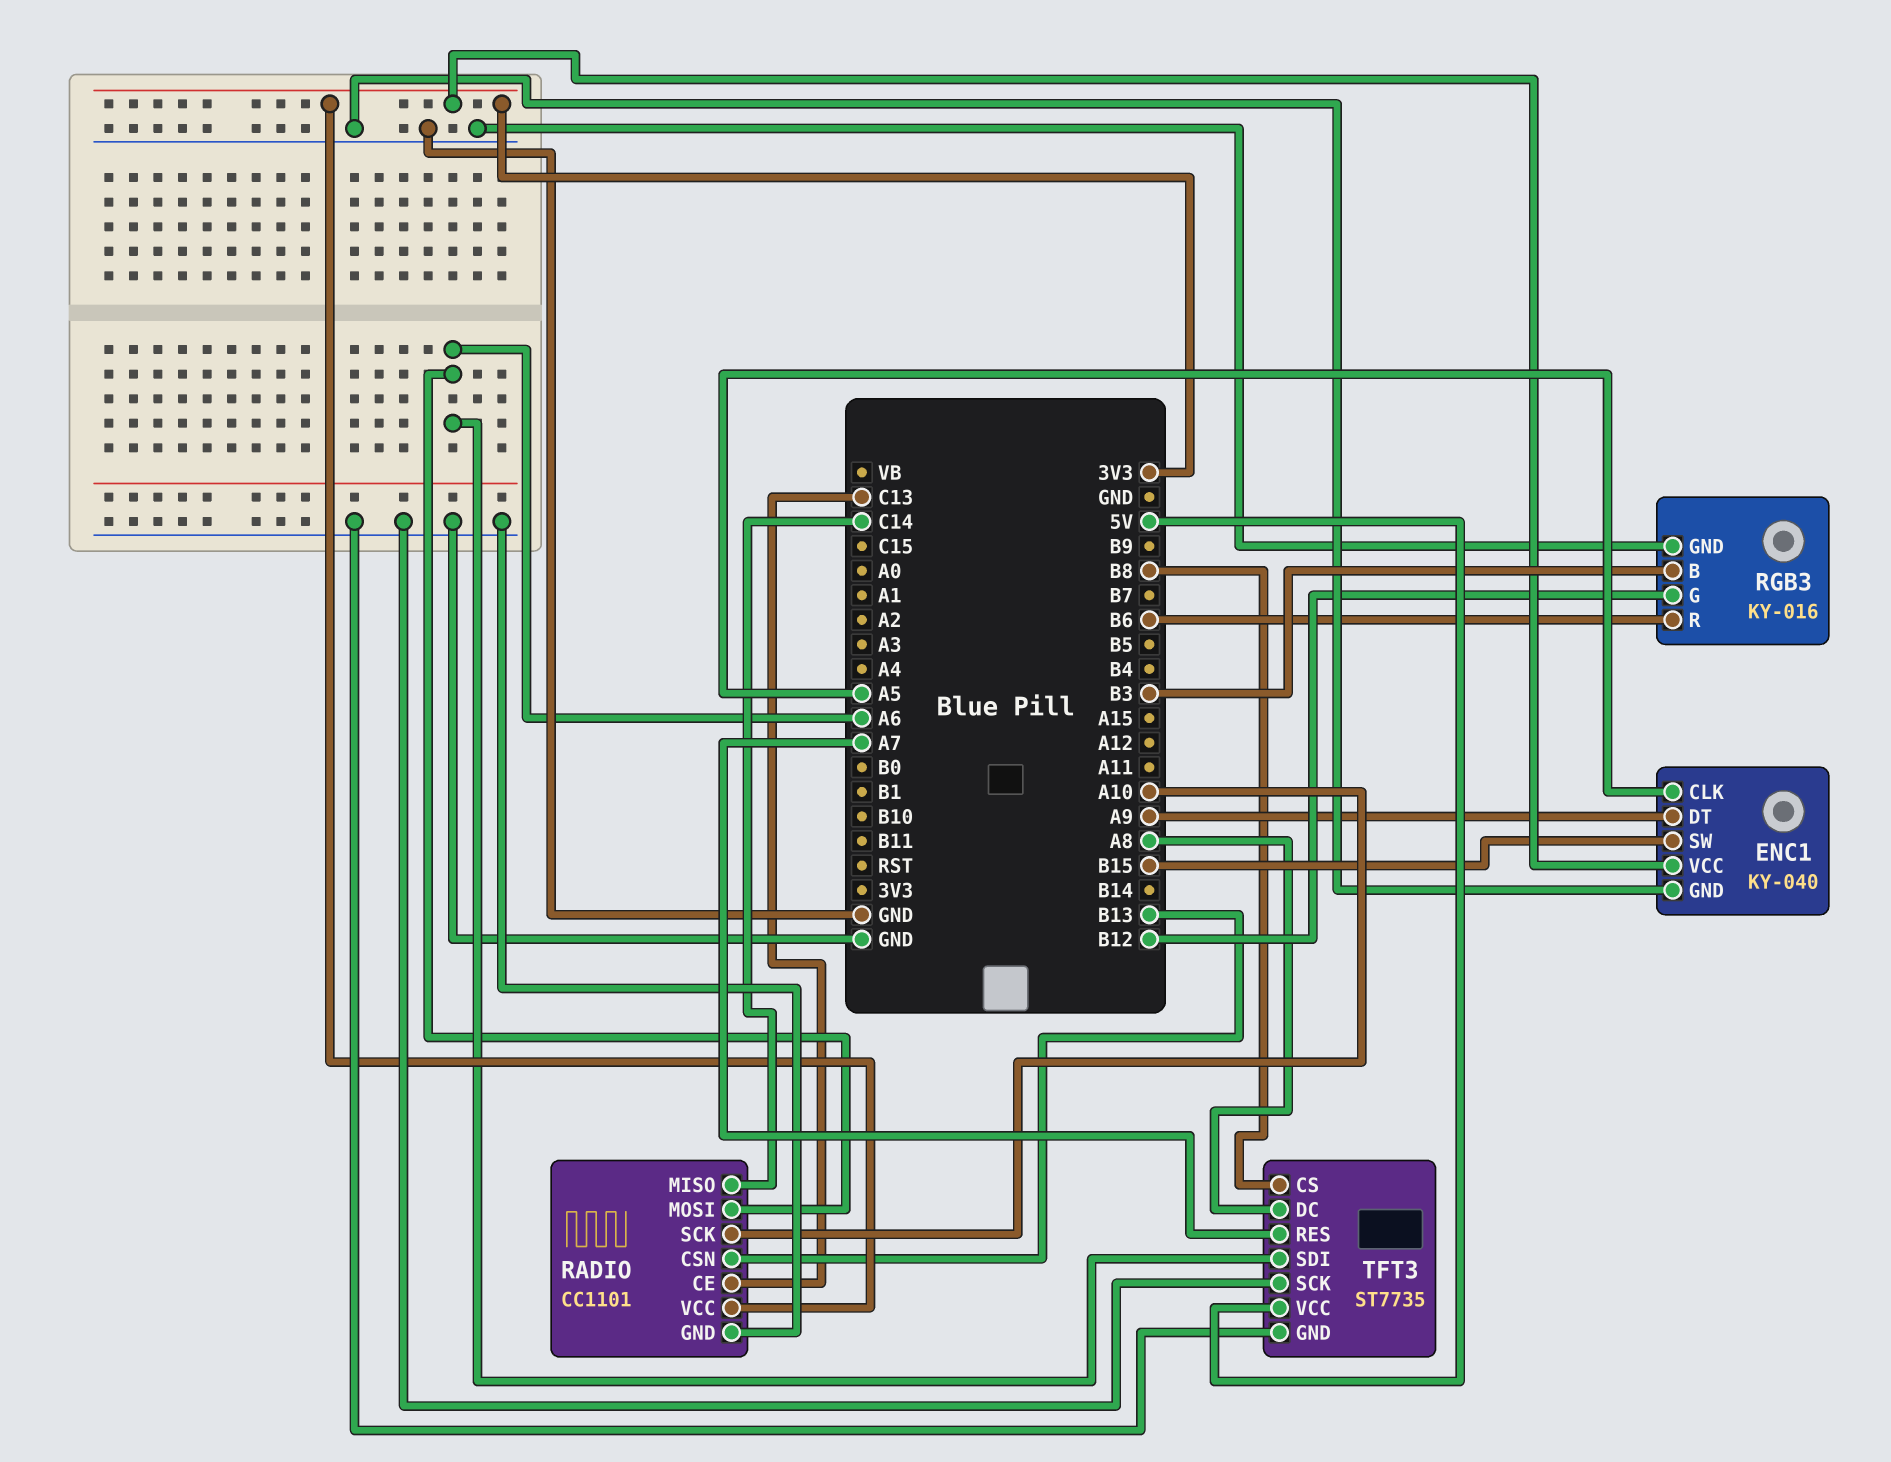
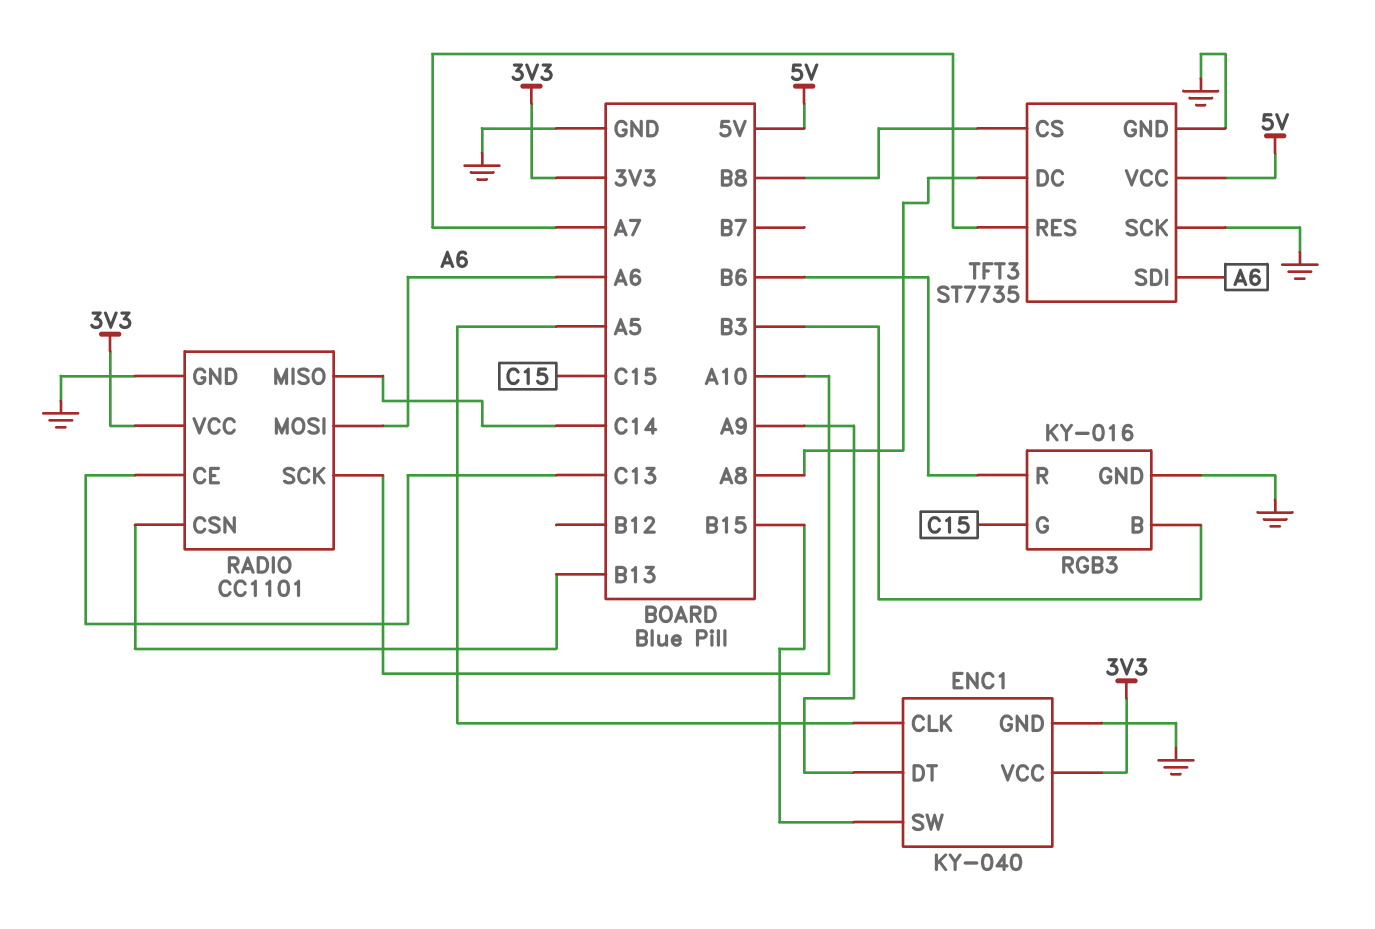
RGB3 pin G: B12 -> C15

